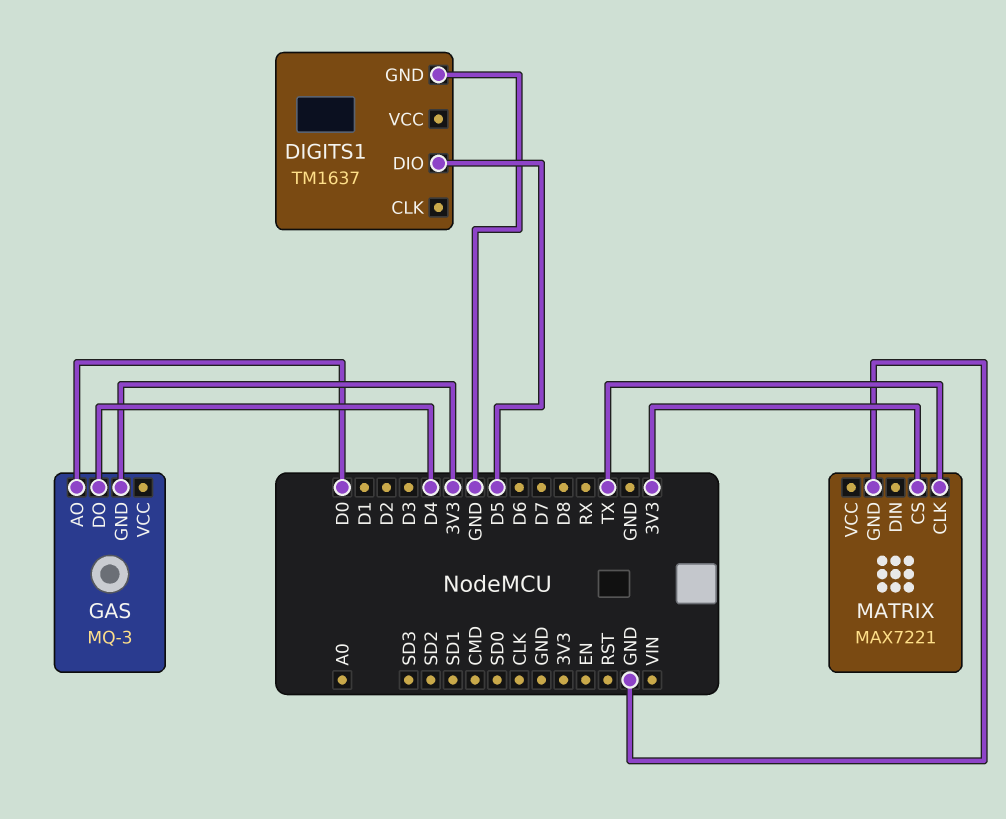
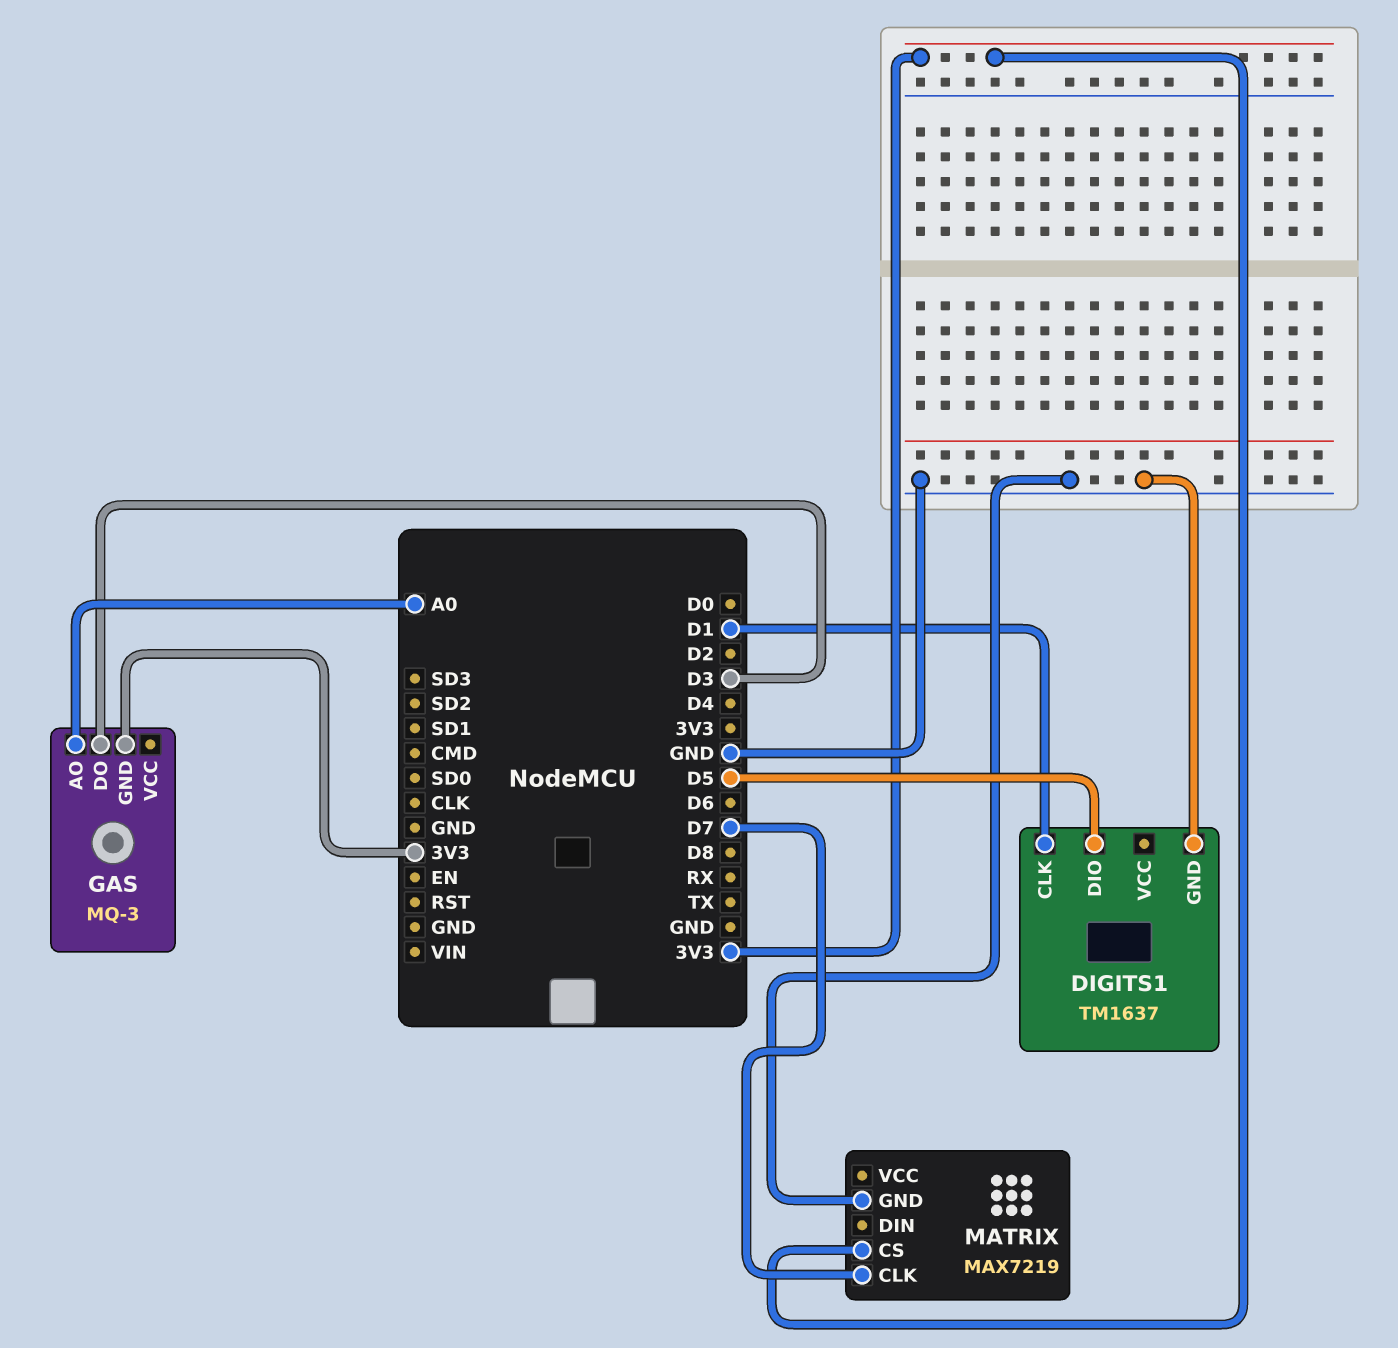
DIGITS1 pin CLK: none -> D1
GAS pin AO: D0 -> A0
GAS pin DO: D4 -> D3
MATRIX: MAX7221 -> MAX7219
MATRIX pin CLK: TX -> D7

